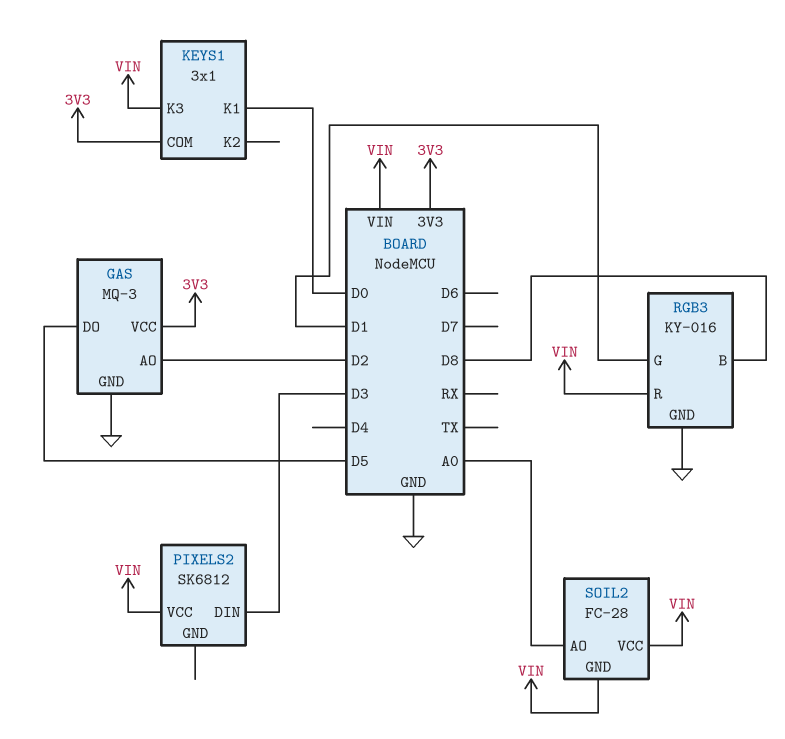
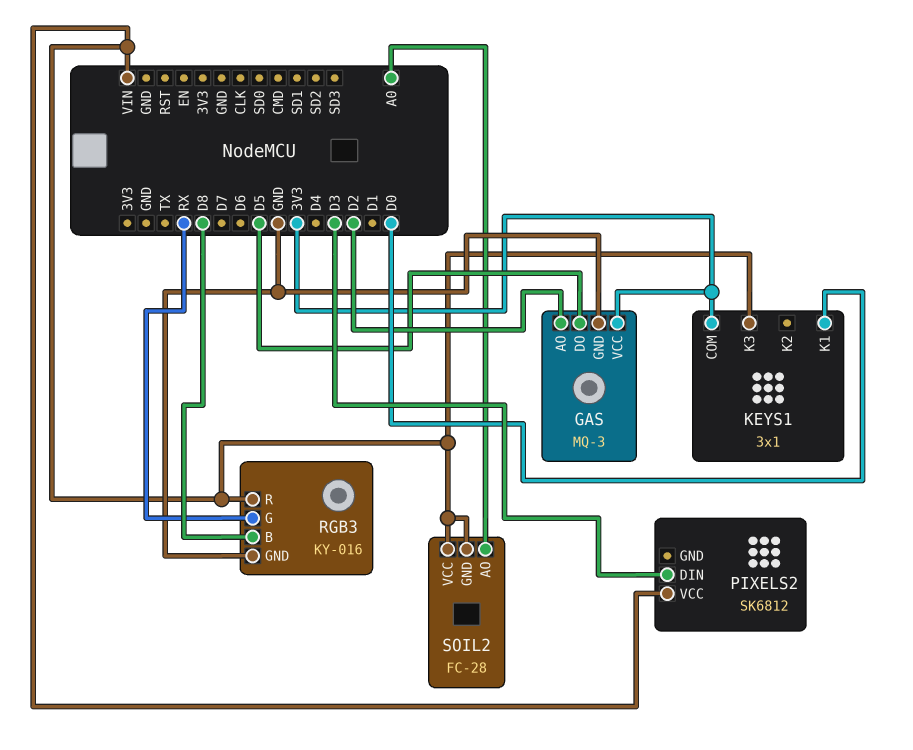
RGB3 pin G: D1 -> RX

